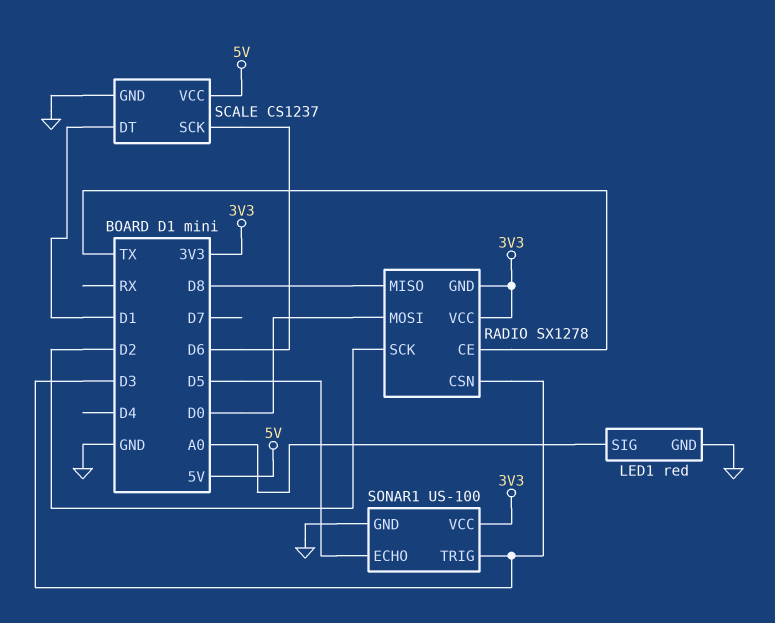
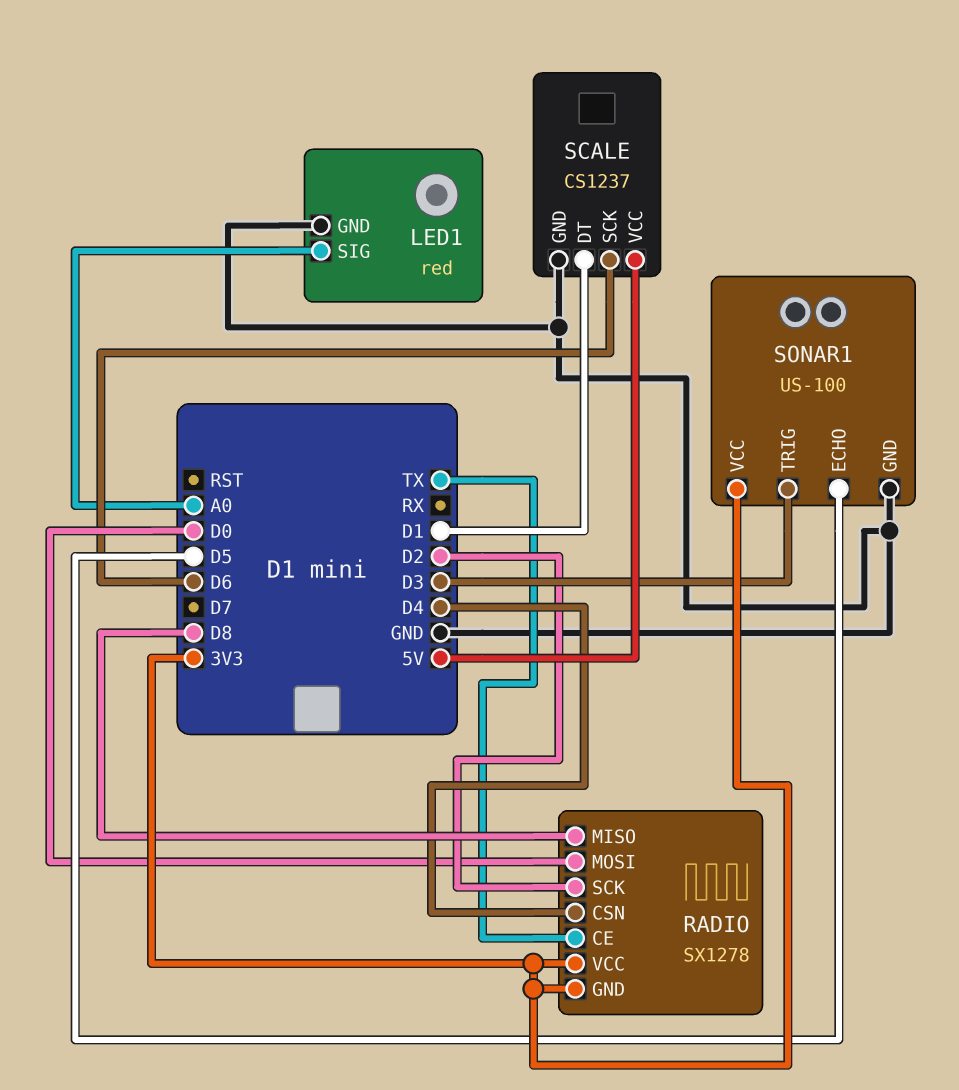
RADIO pin CSN: D3 -> D4

